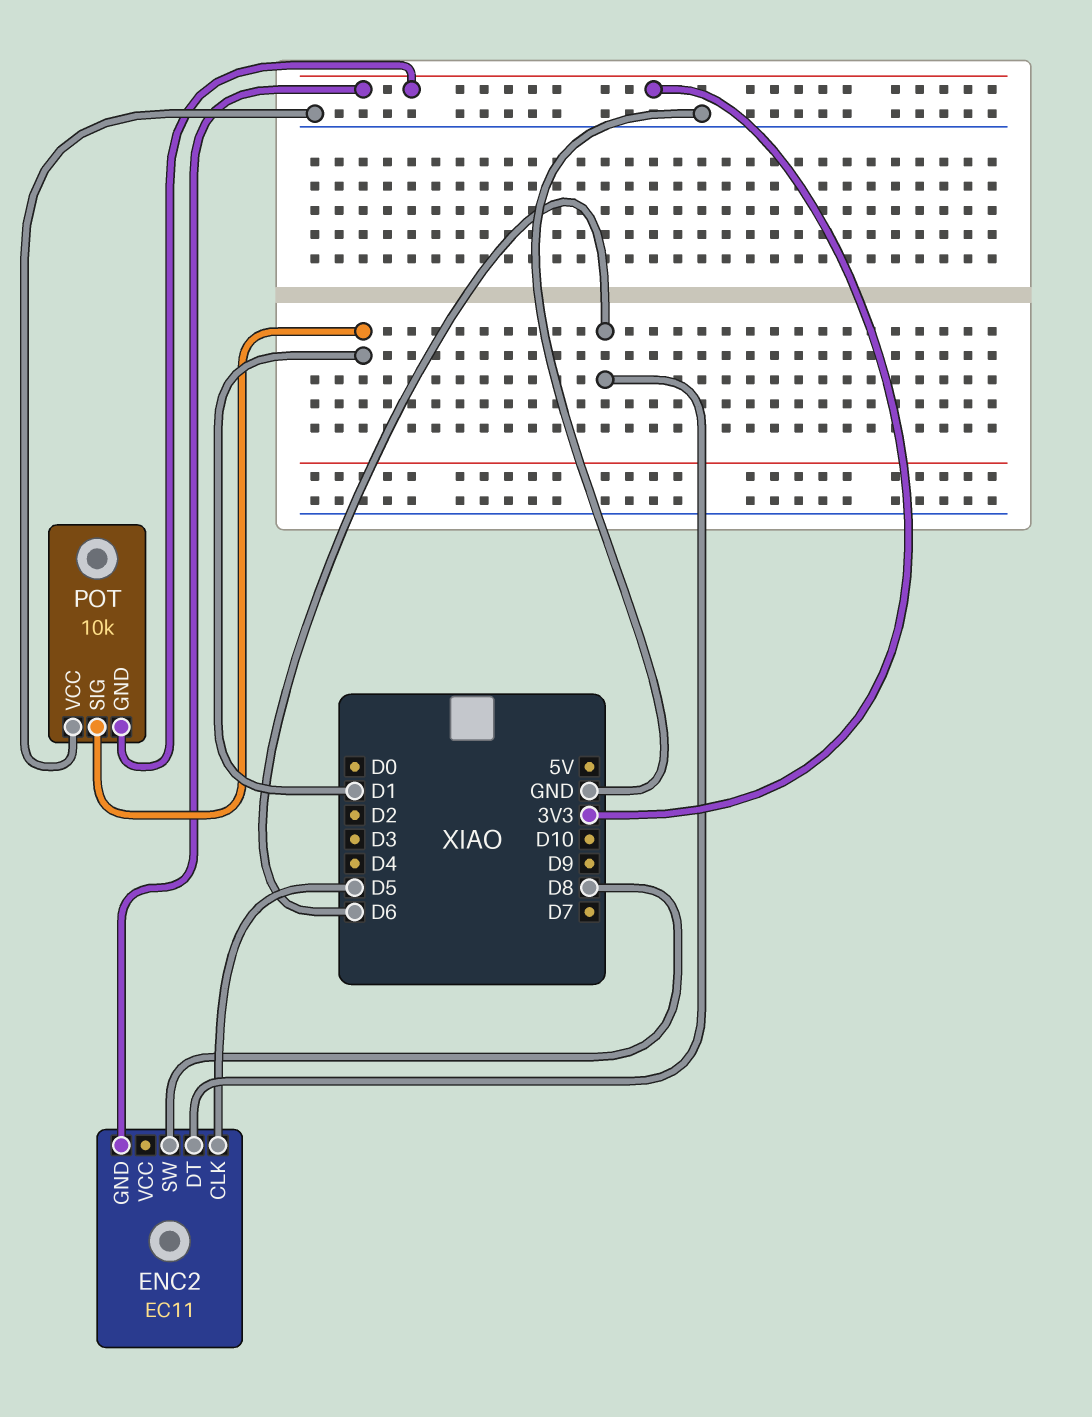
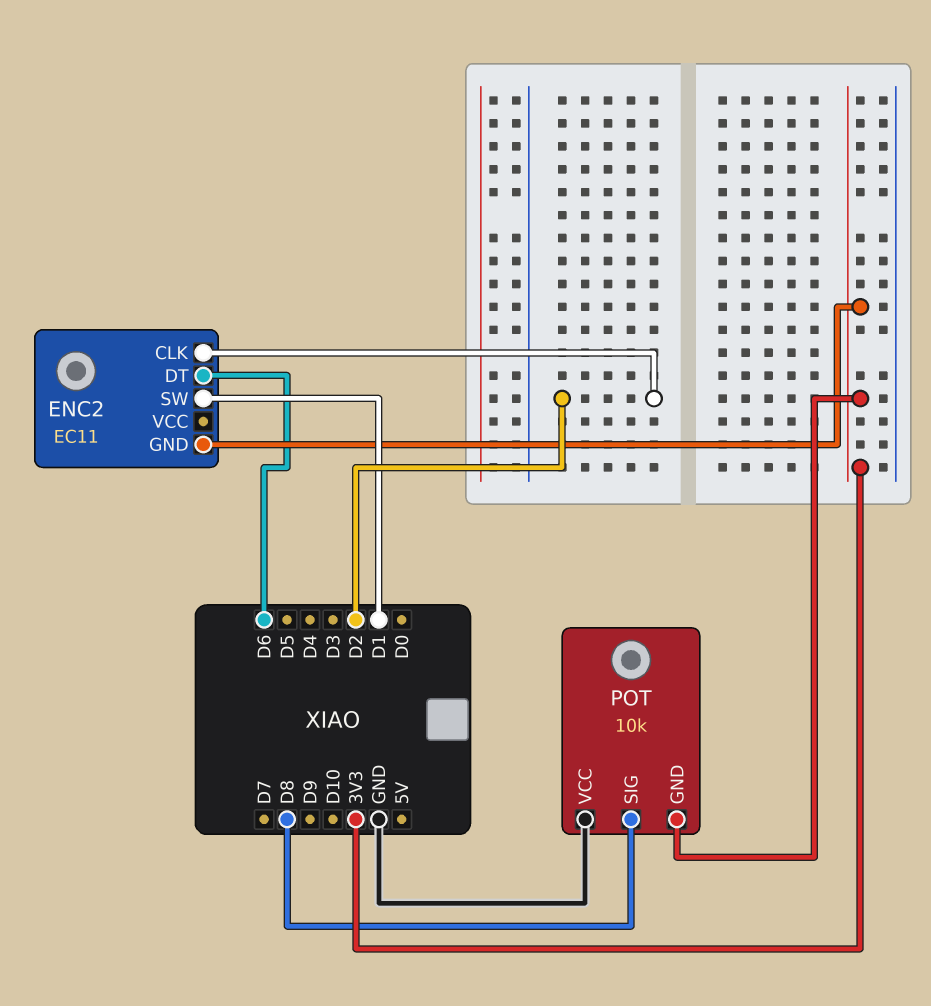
ENC2 pin CLK: D5 -> D2
ENC2 pin SW: D8 -> D1
POT pin SIG: D1 -> D8

